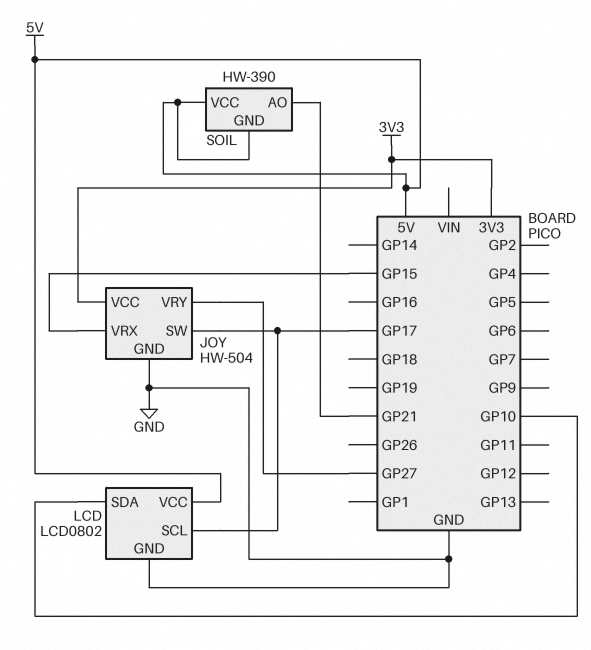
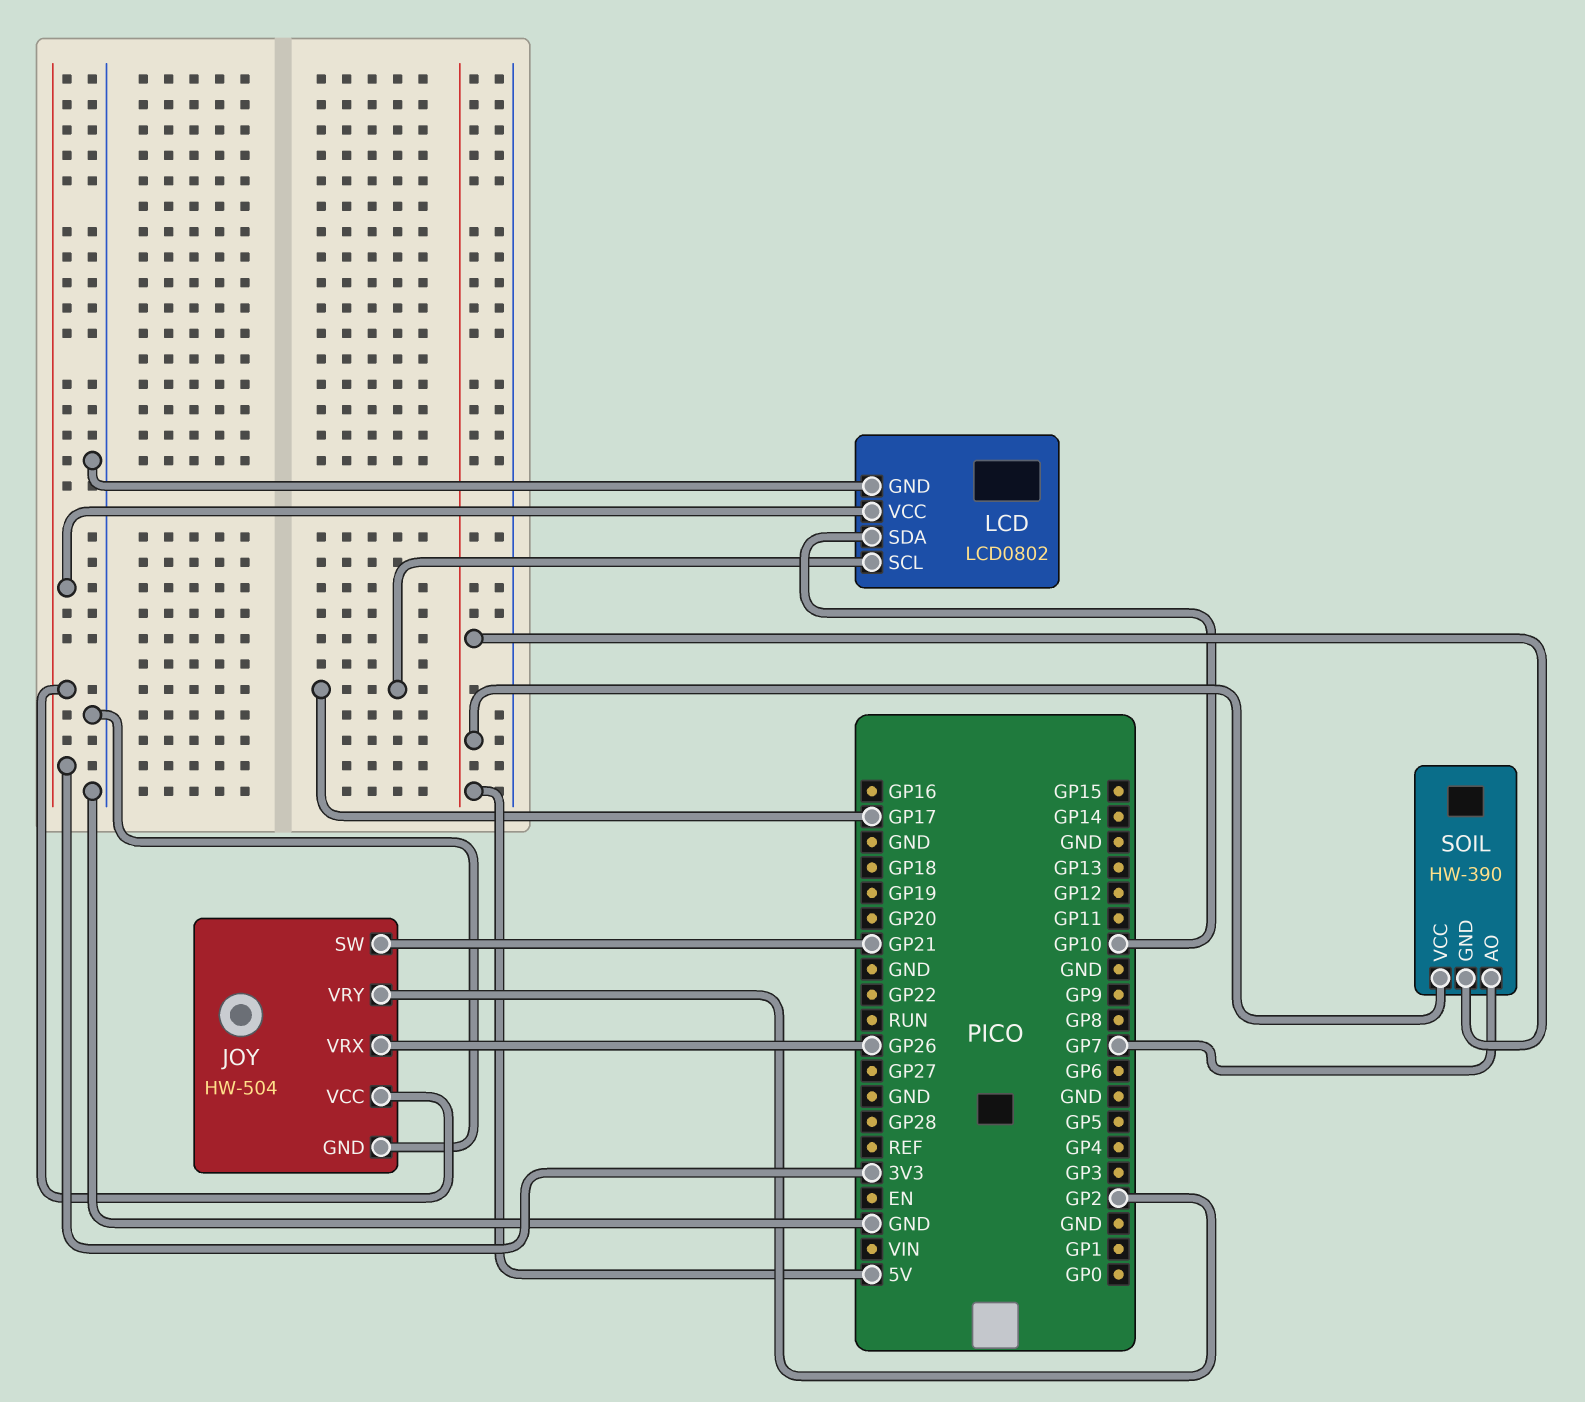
JOY pin SW: GP17 -> GP21
JOY pin VRX: GP15 -> GP26
JOY pin VRY: GP27 -> GP2
LCD pin VCC: 5V -> 3V3
SOIL pin AO: GP21 -> GP7

